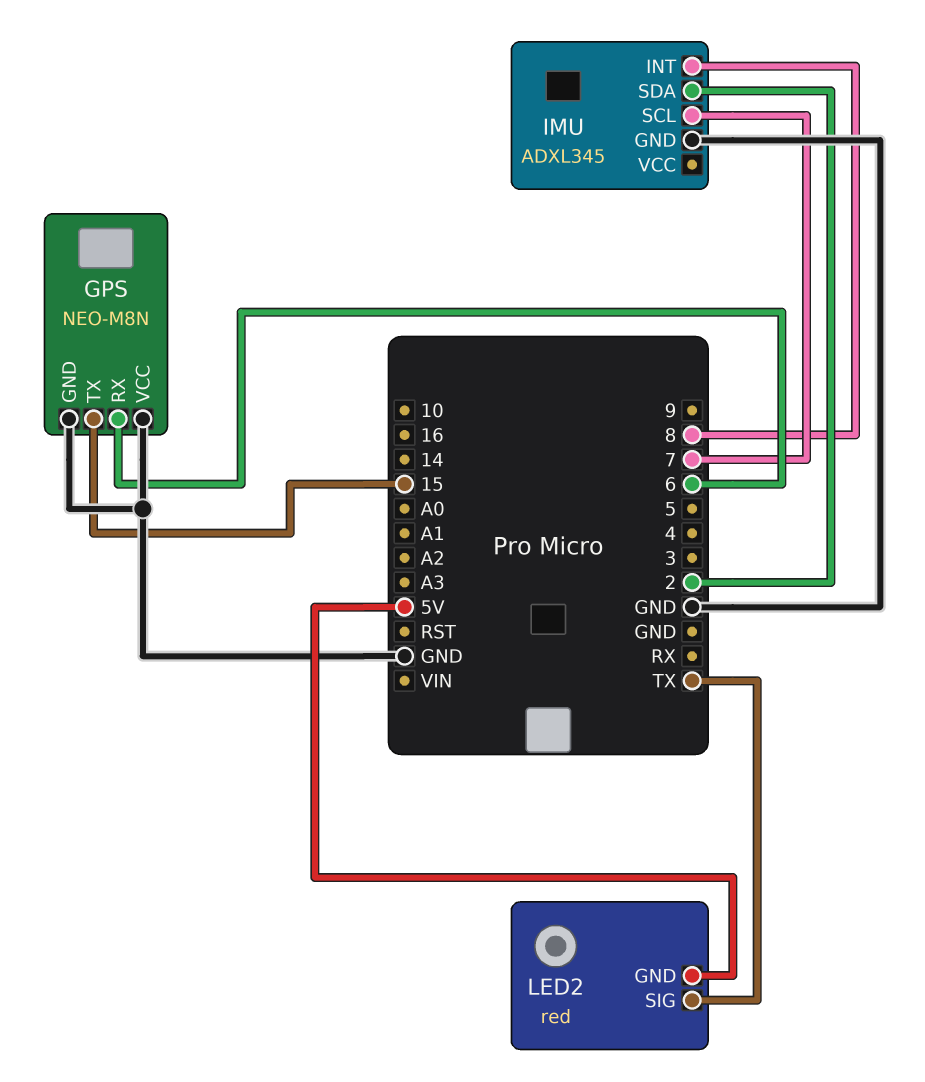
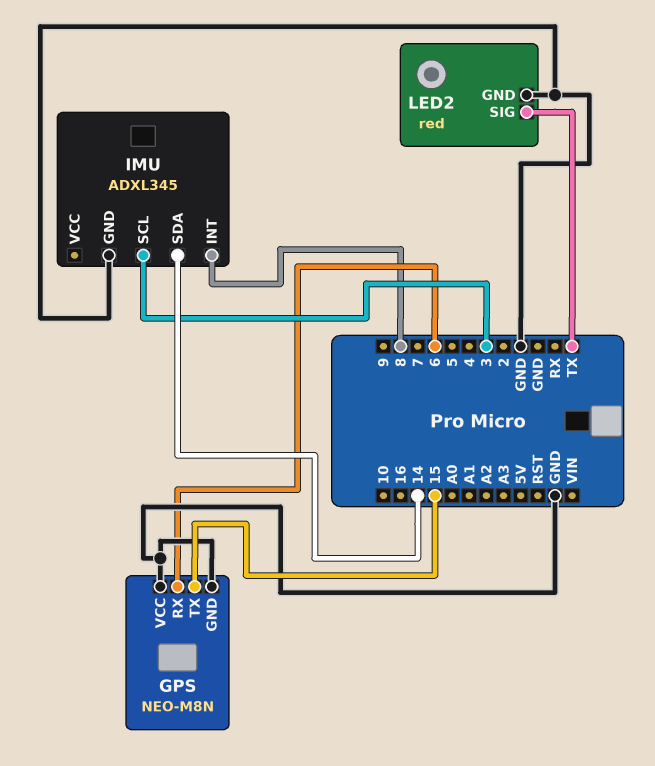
IMU pin SCL: 7 -> 3
IMU pin SDA: 2 -> 14
LED2 pin GND: 5V -> GND

